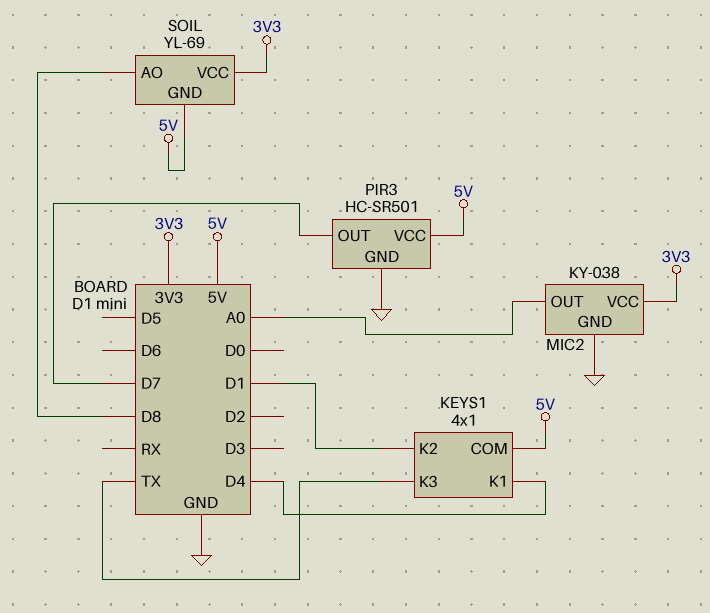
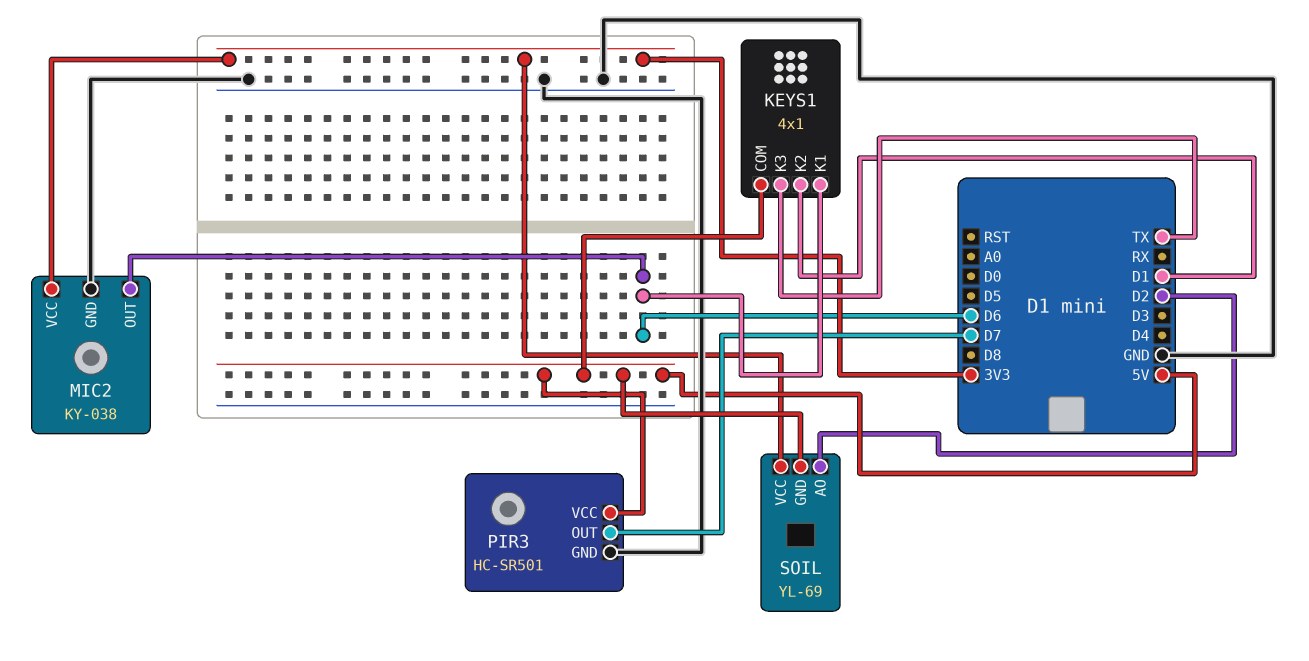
KEYS1 pin K1: D4 -> D6
MIC2 pin OUT: A0 -> D6
SOIL pin AO: D8 -> D2

